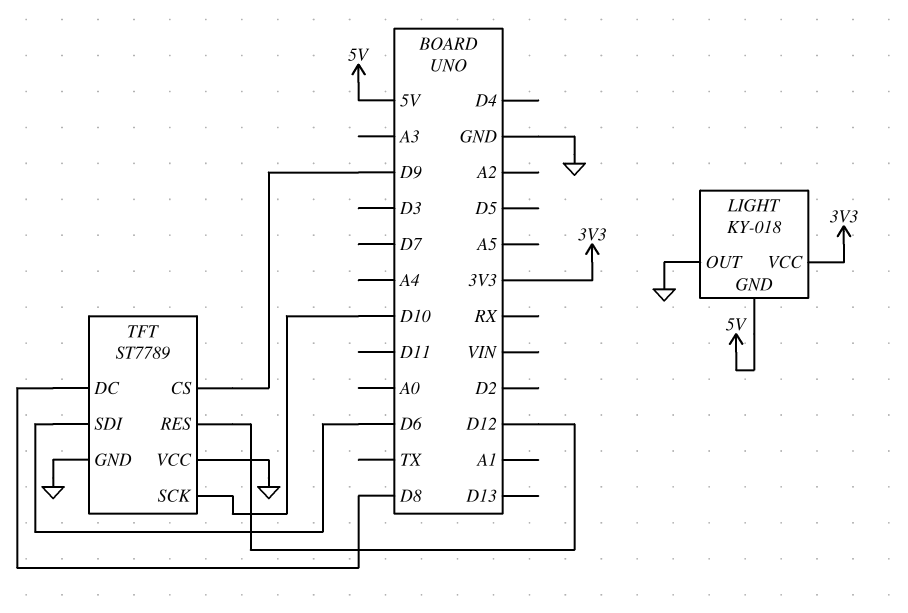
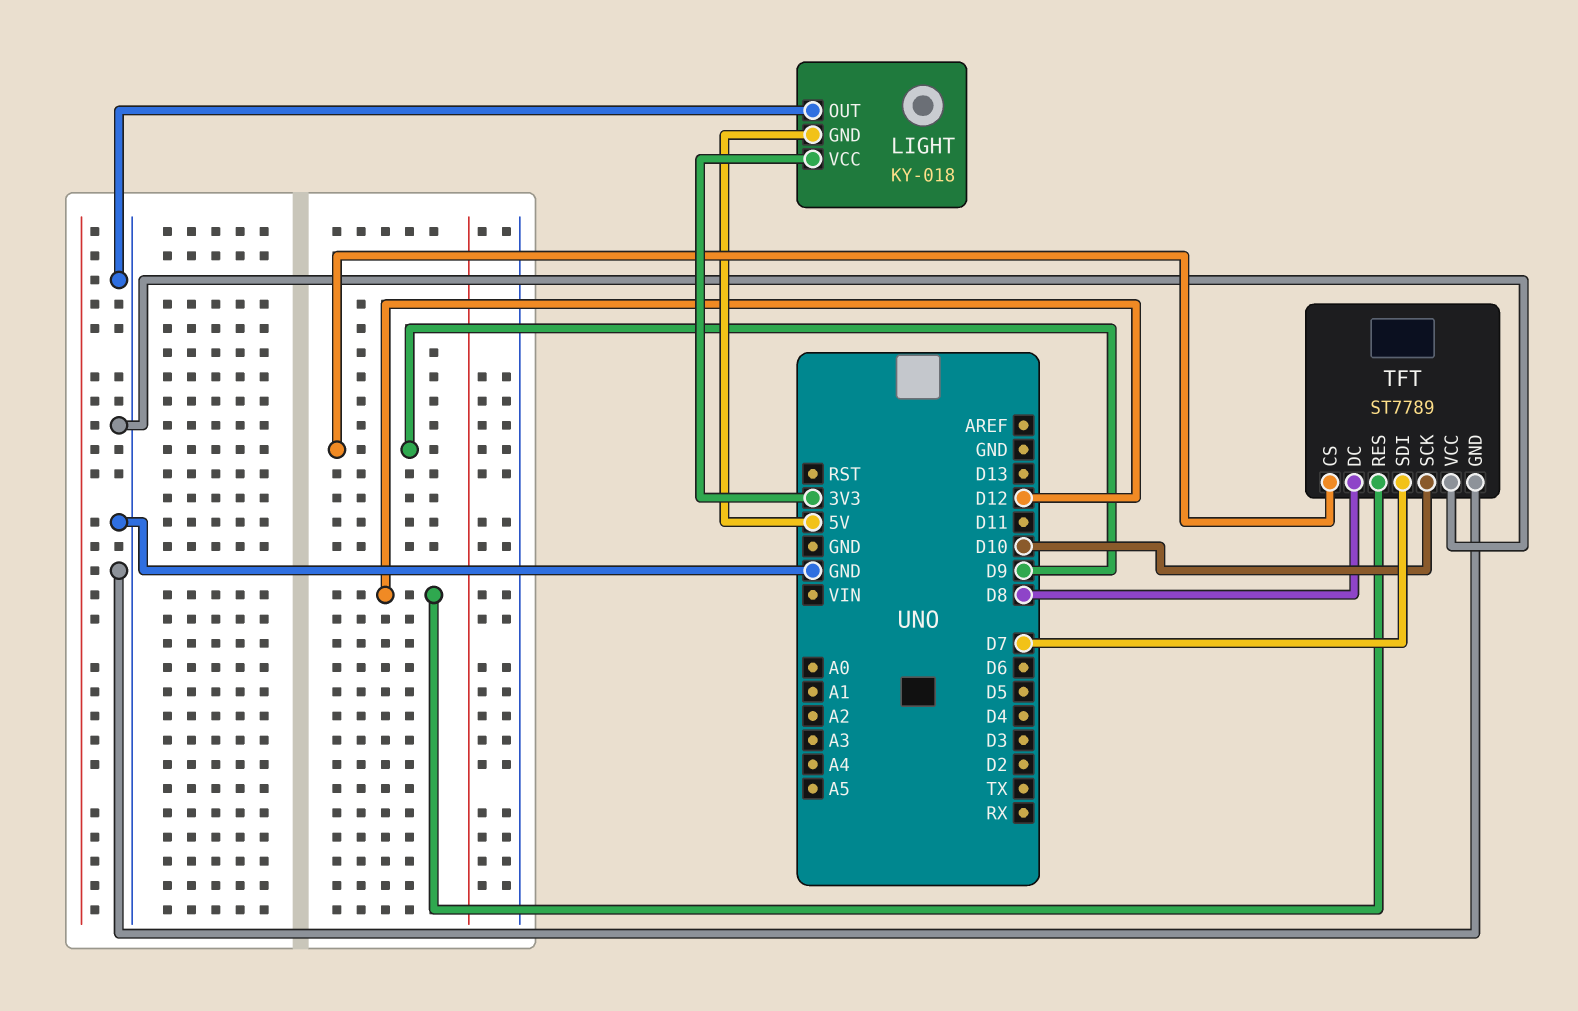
TFT pin SDI: D6 -> D7

